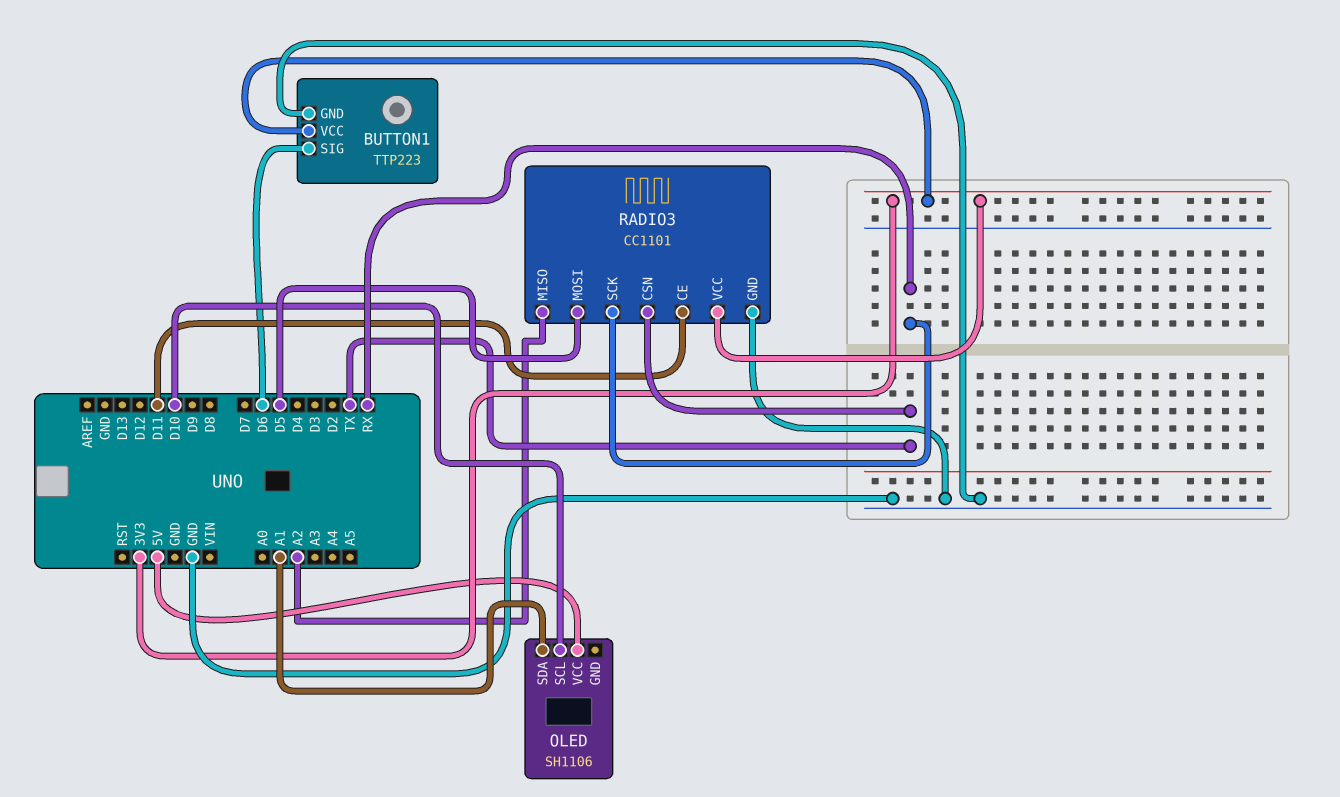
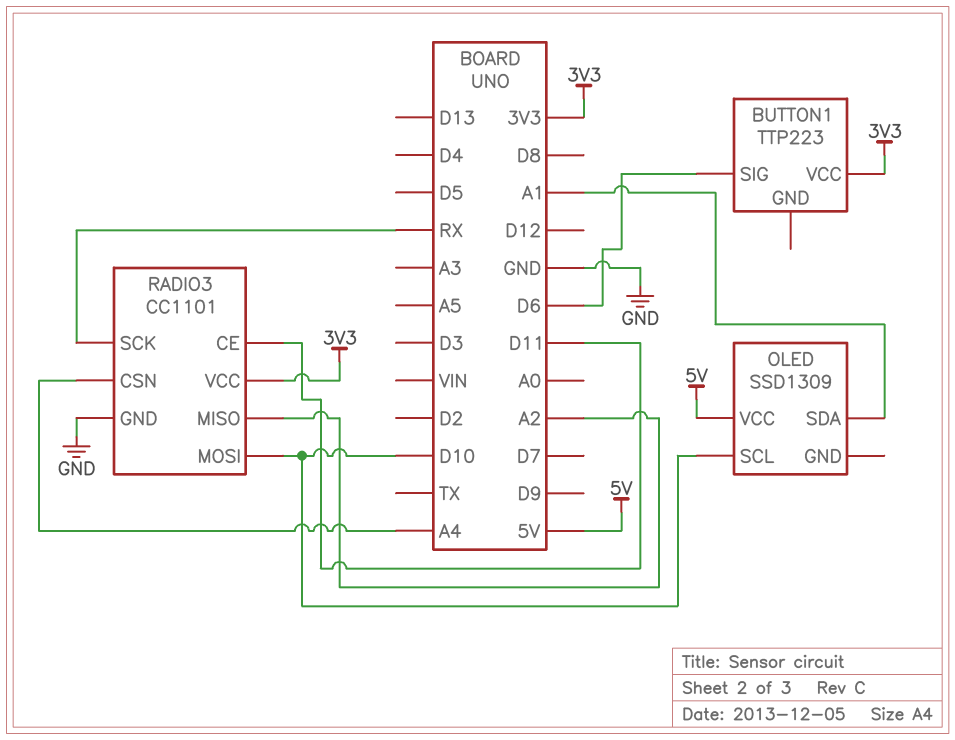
BUTTON1 pin GND: GND -> none
OLED: SH1106 -> SSD1309
RADIO3 pin CSN: TX -> A4
RADIO3 pin MOSI: D5 -> D10

